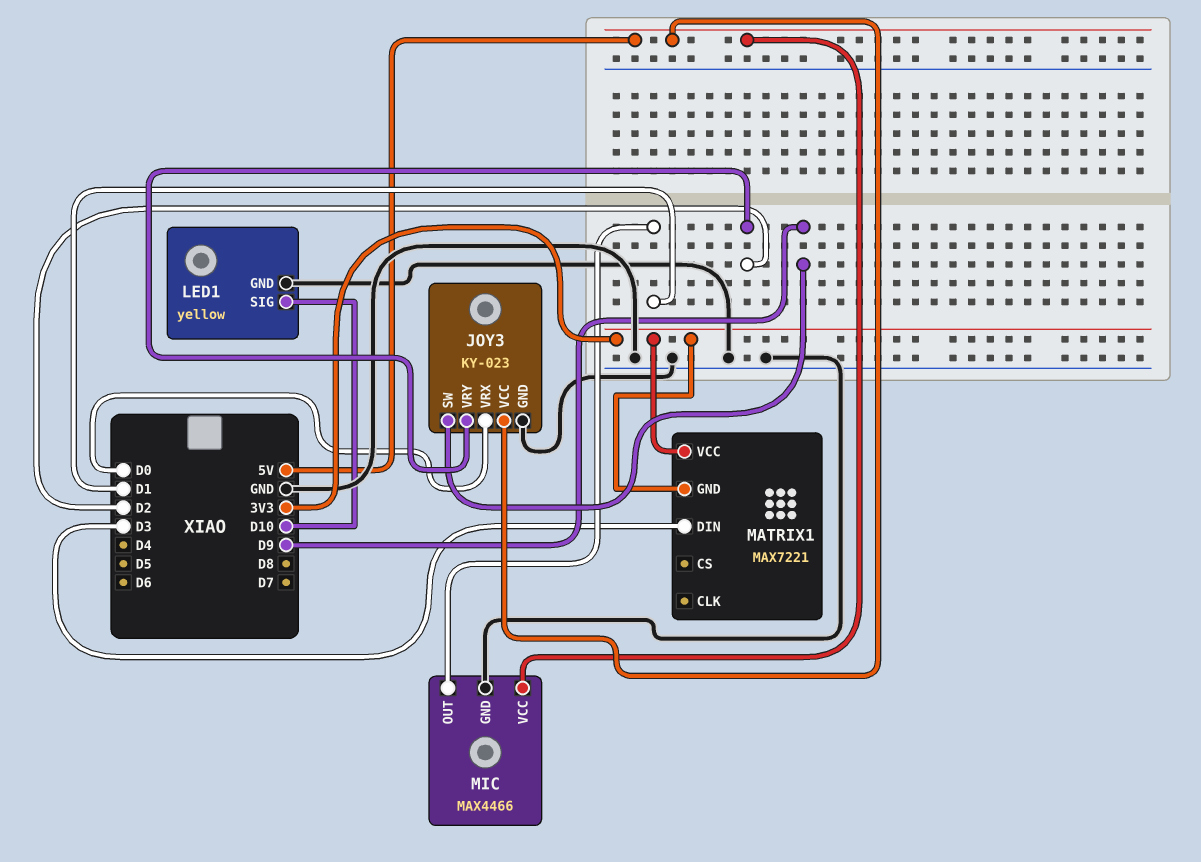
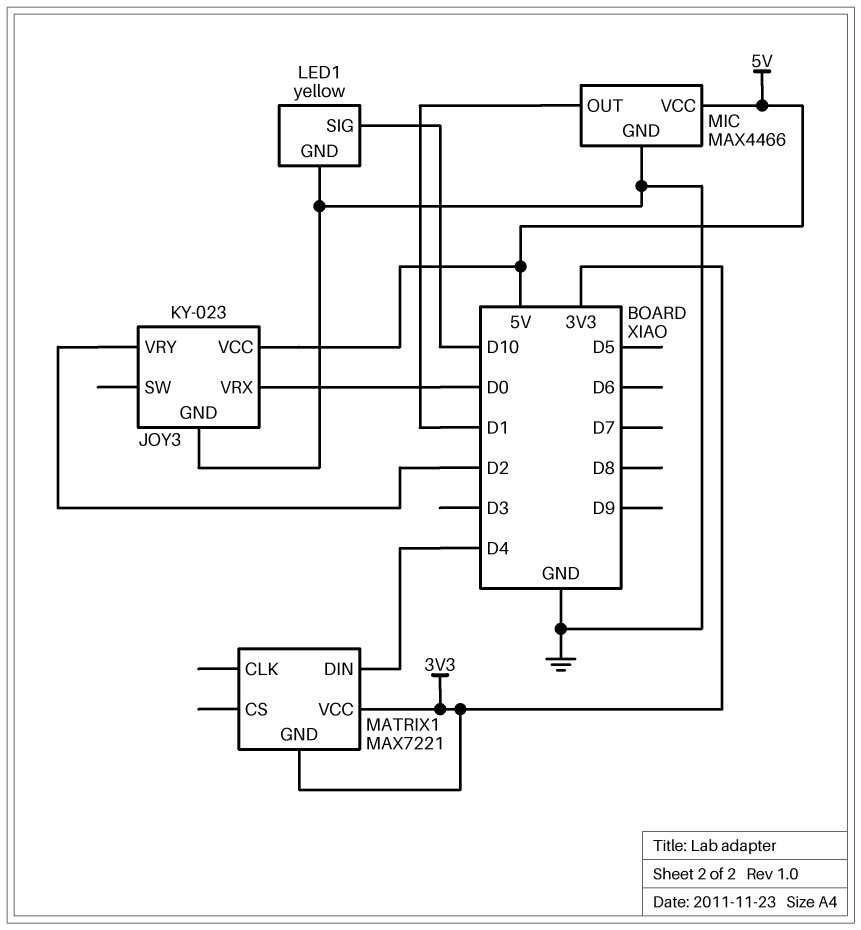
JOY3 pin SW: D9 -> none
MATRIX1 pin DIN: D3 -> D4

